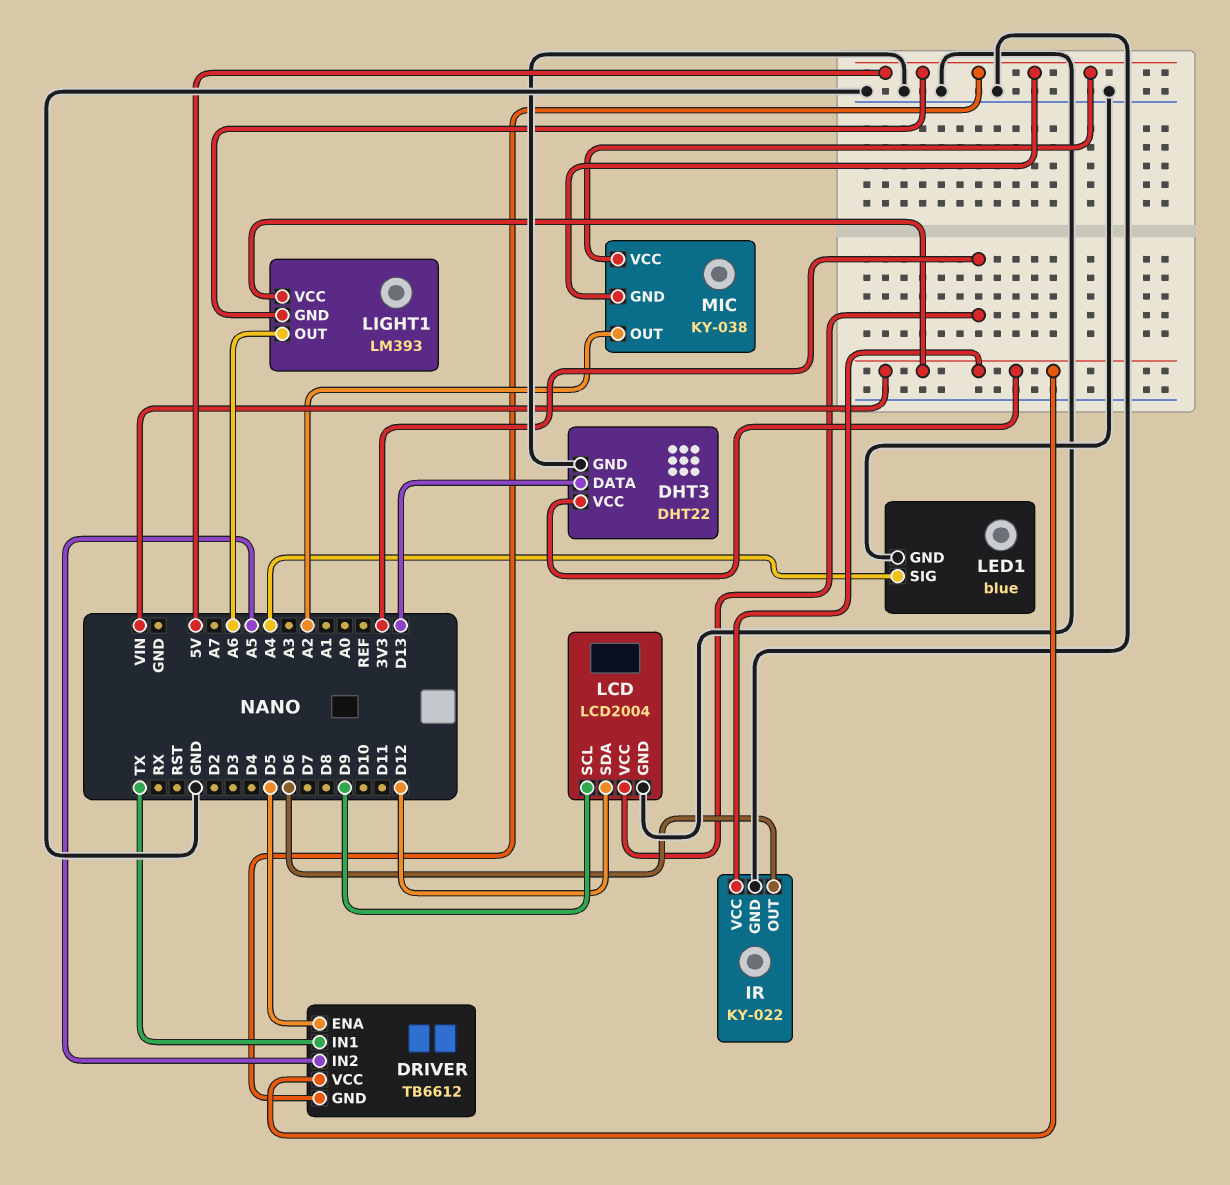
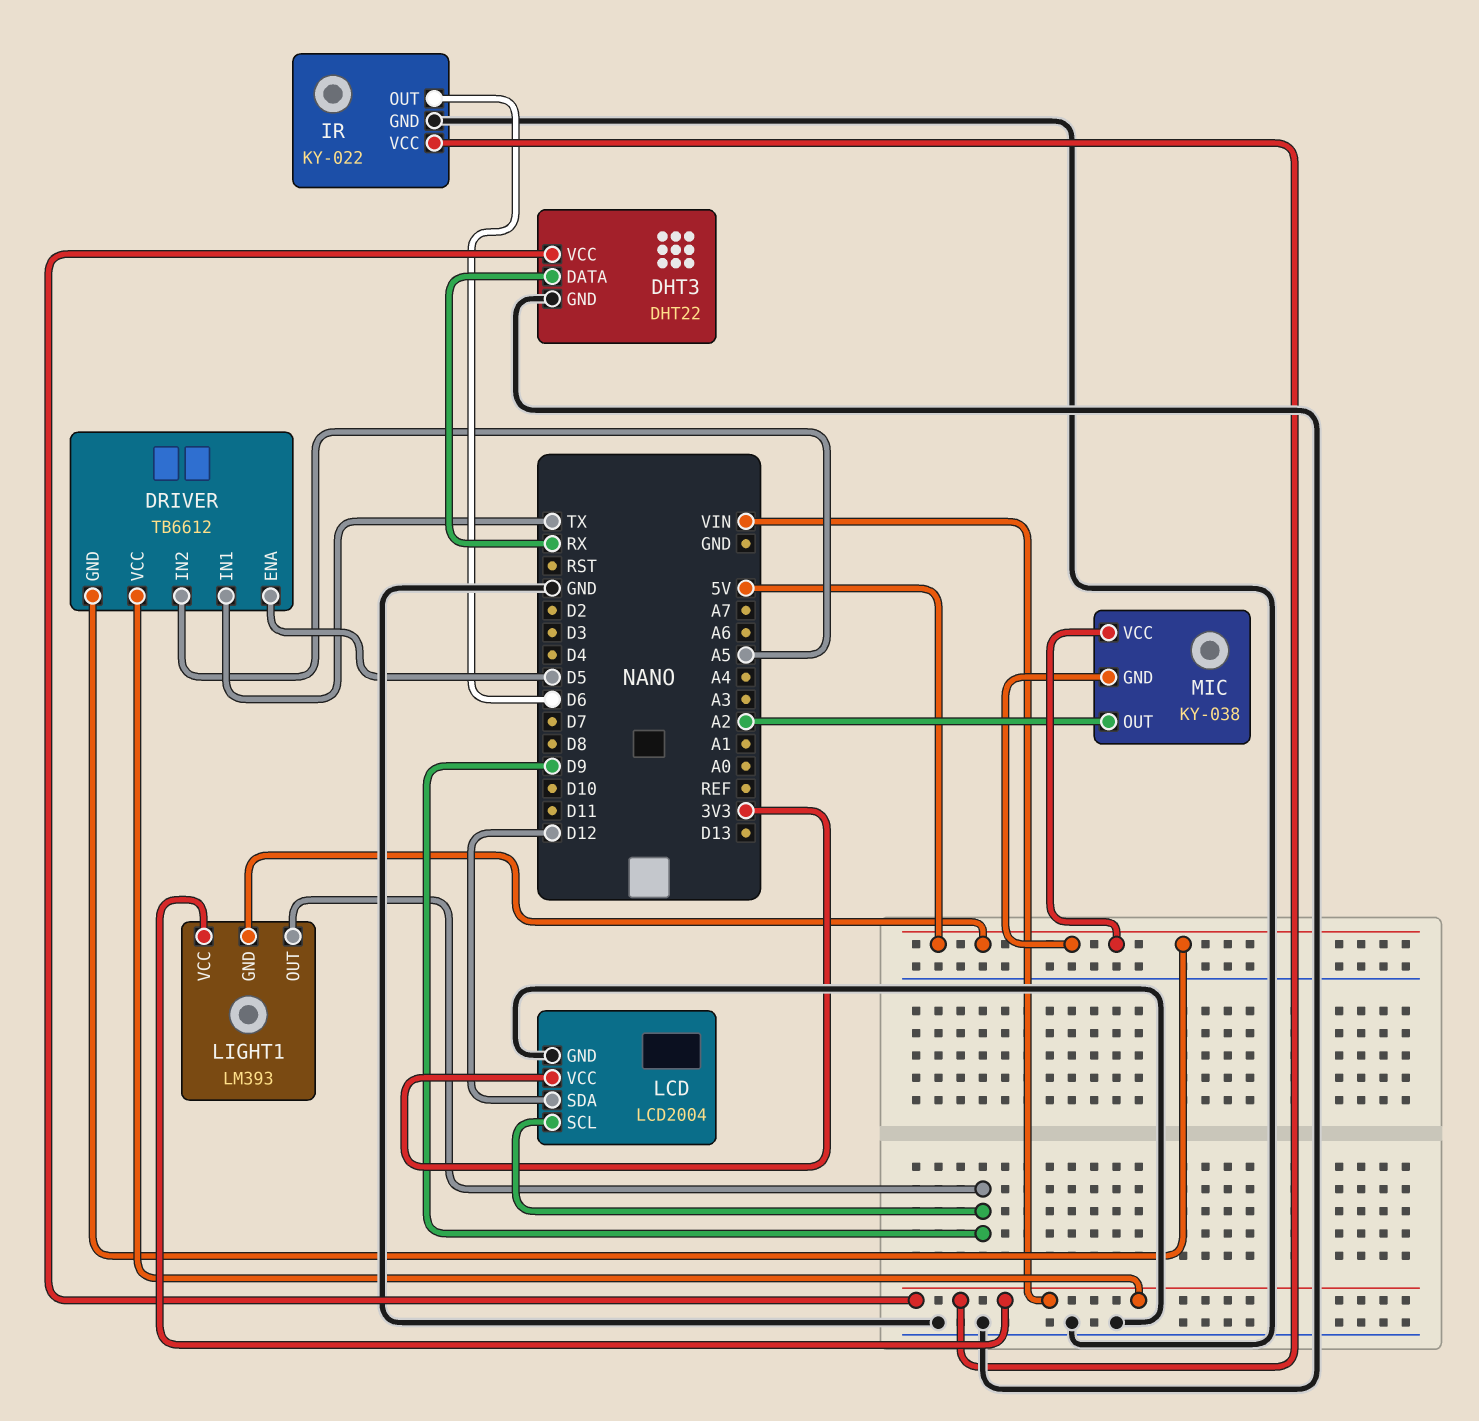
DHT3 pin DATA: D13 -> RX
LED1: blue -> none
LED1 pin GND: GND -> none
LED1 pin SIG: A4 -> none
LIGHT1 pin OUT: A6 -> D9

